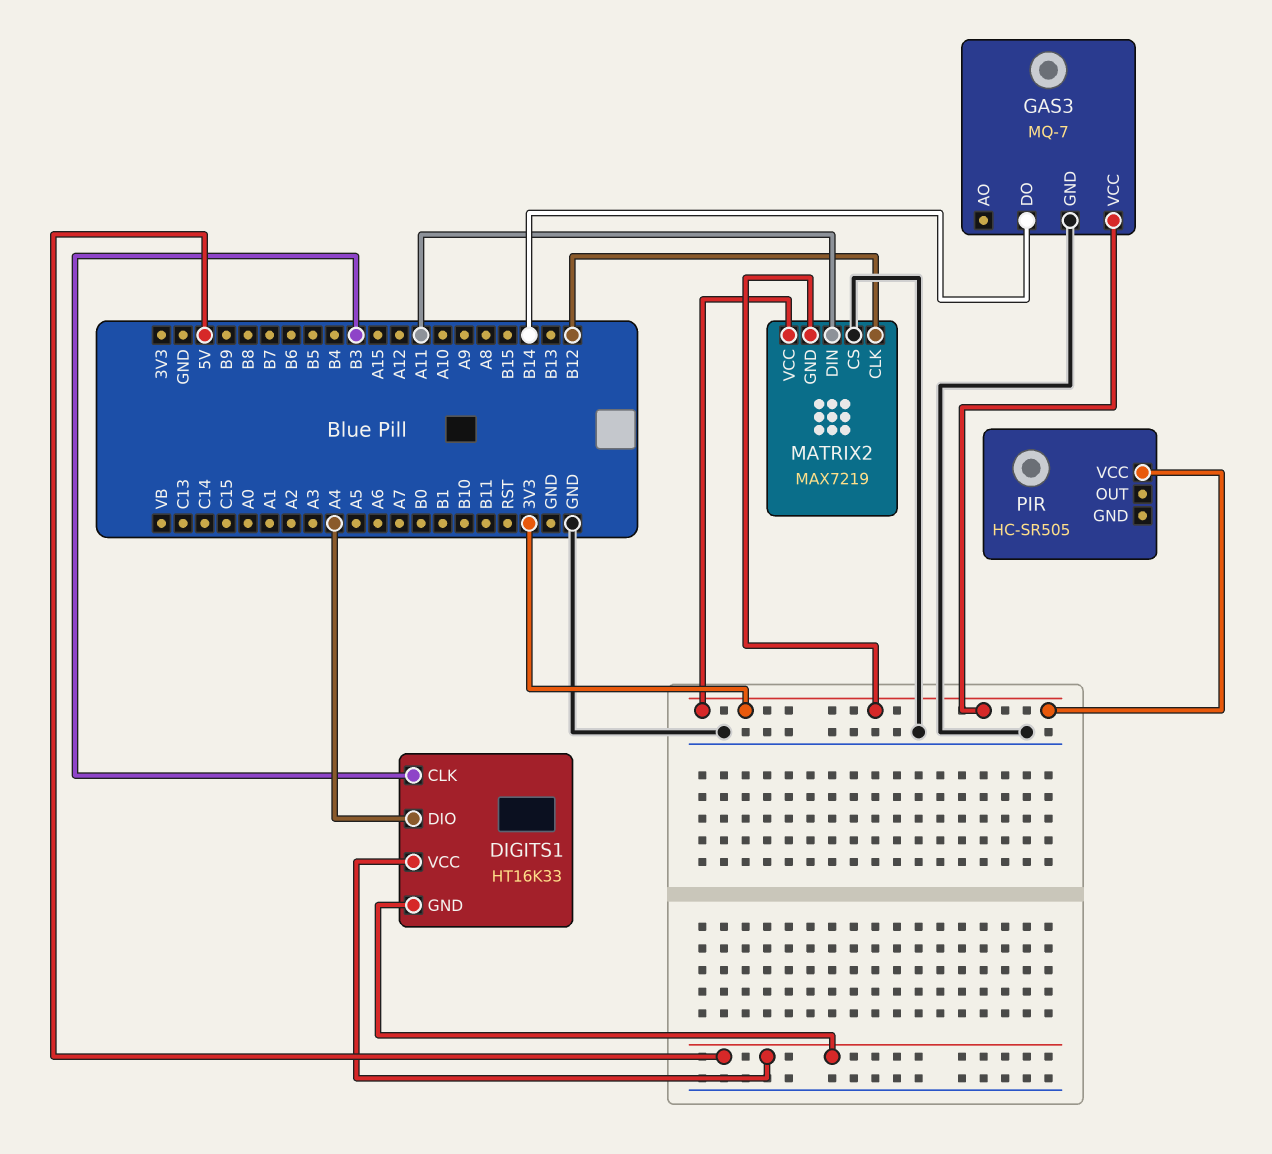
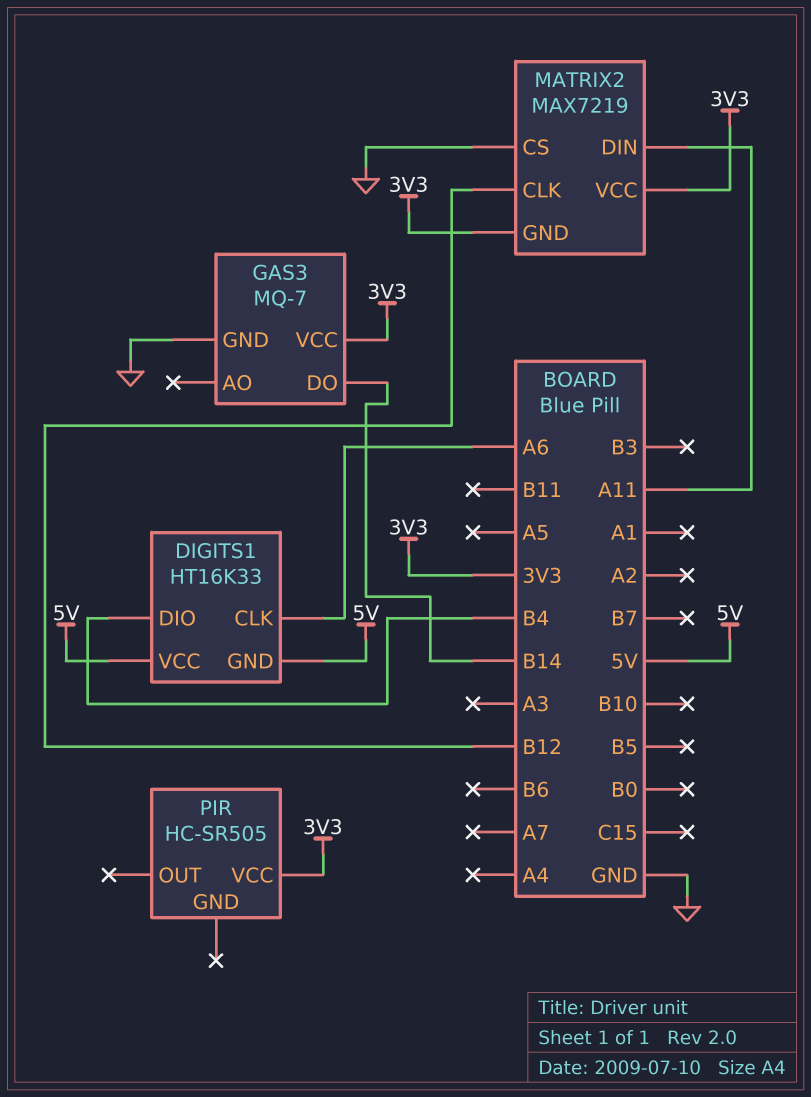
DIGITS1 pin CLK: B3 -> A6
DIGITS1 pin DIO: A4 -> B4

